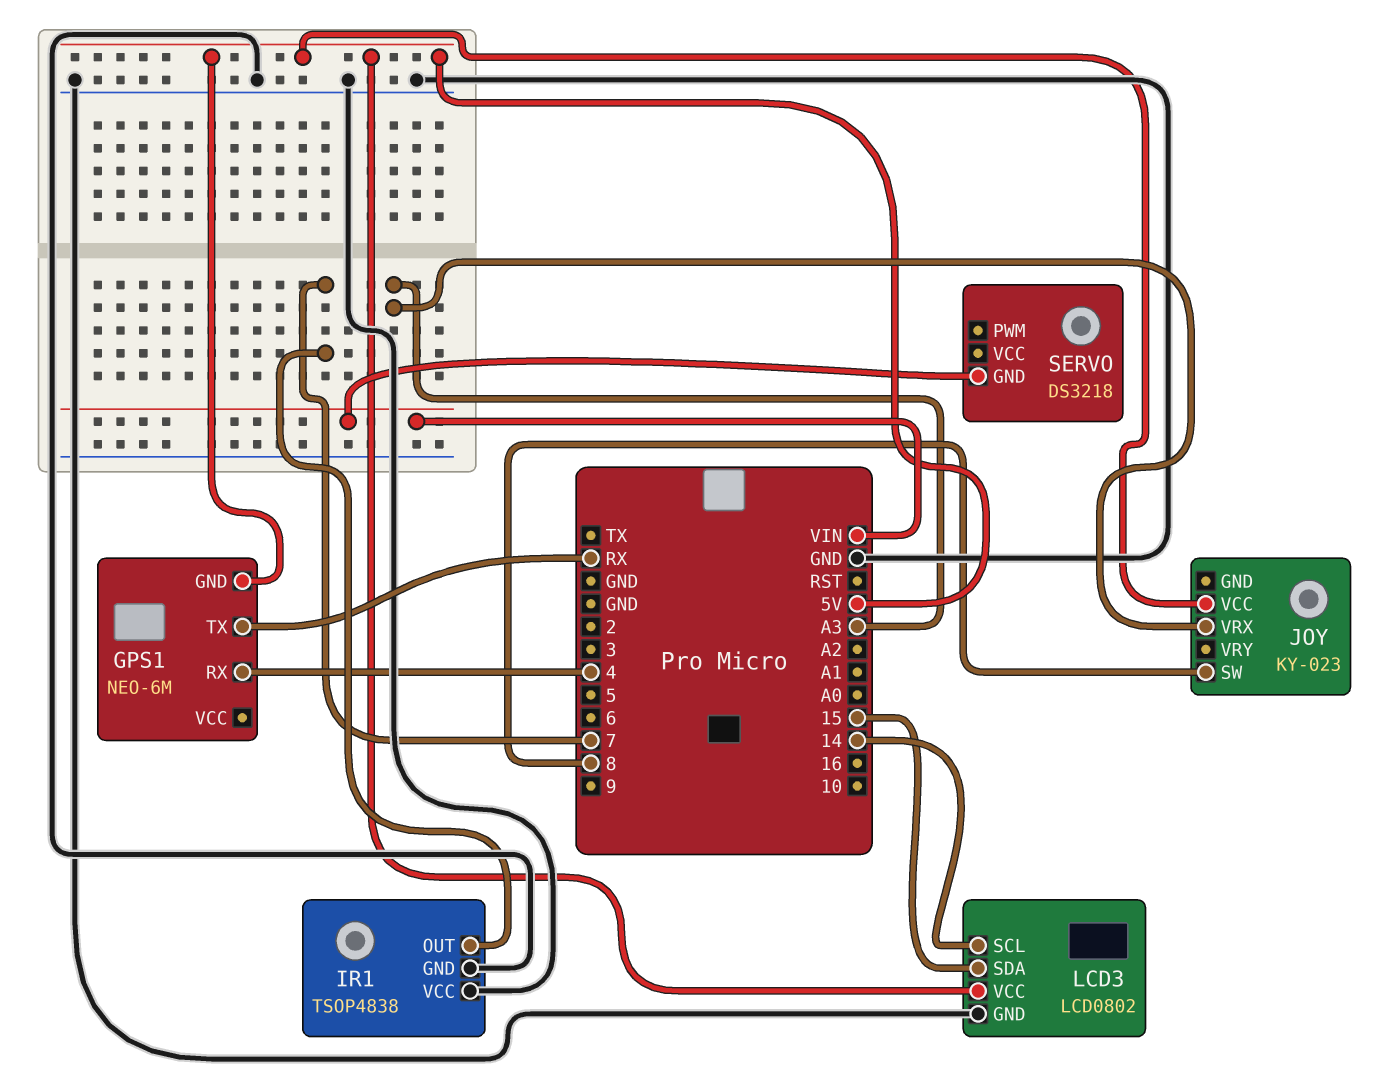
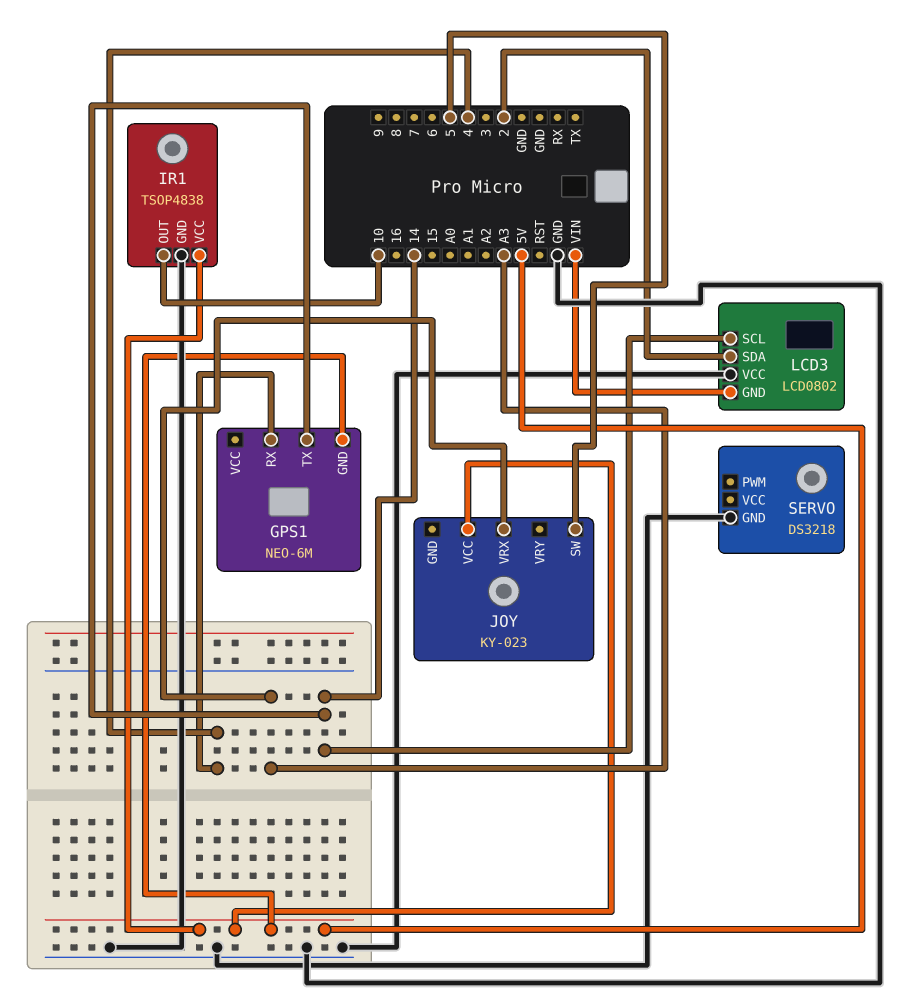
GPS1 pin TX: RX -> 14
IR1 pin OUT: 7 -> 10
IR1 pin VCC: GND -> 5V
JOY pin SW: 8 -> 5
LCD3 pin GND: GND -> VIN
LCD3 pin SDA: 15 -> 2
LCD3 pin VCC: 5V -> GND
SERVO pin GND: VIN -> GND

